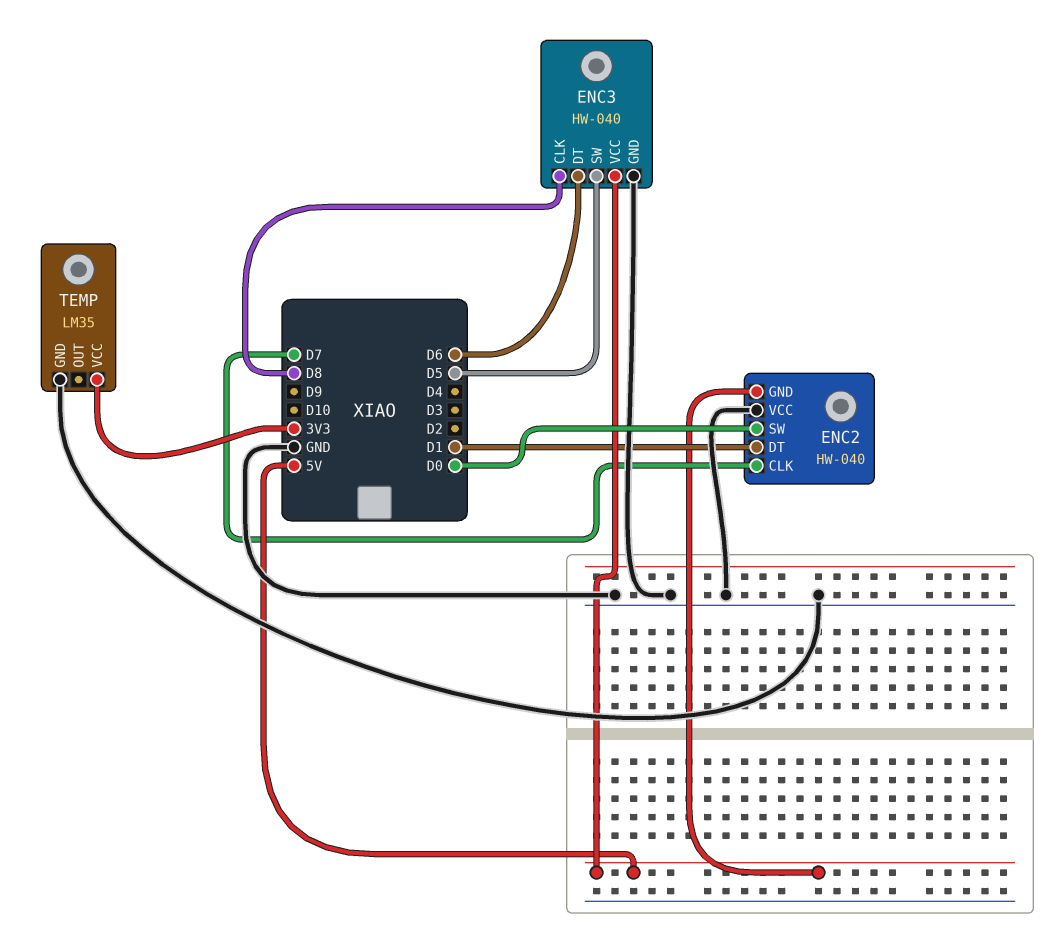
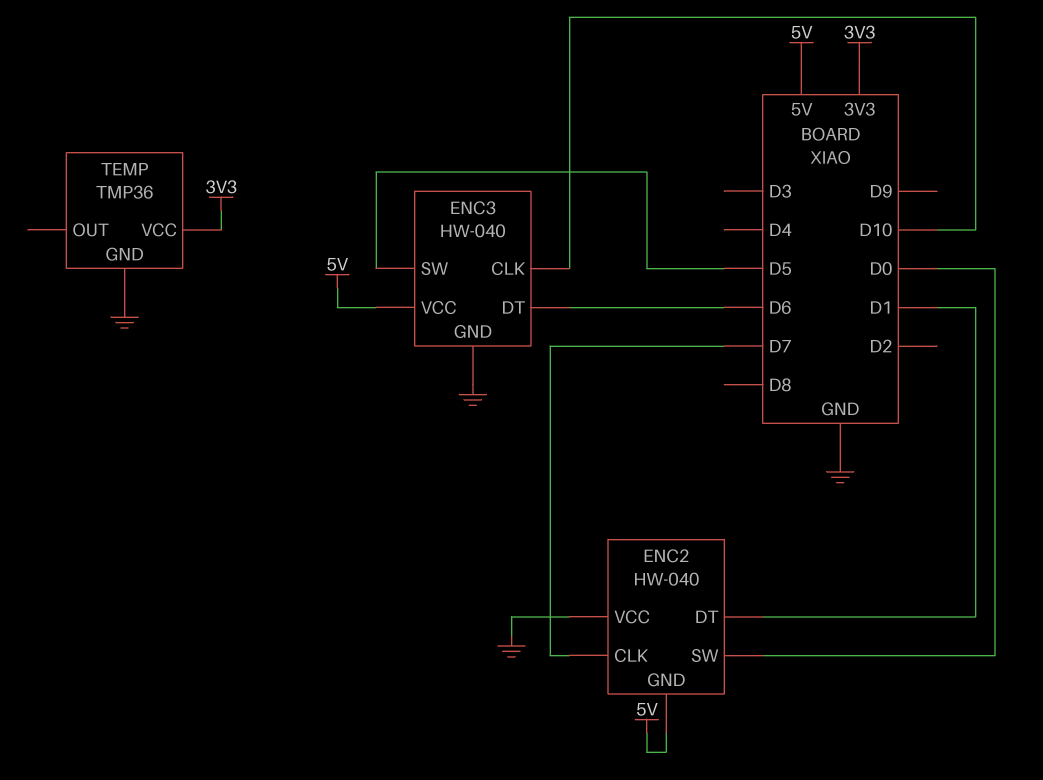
ENC3 pin CLK: D8 -> D10
TEMP: LM35 -> TMP36

